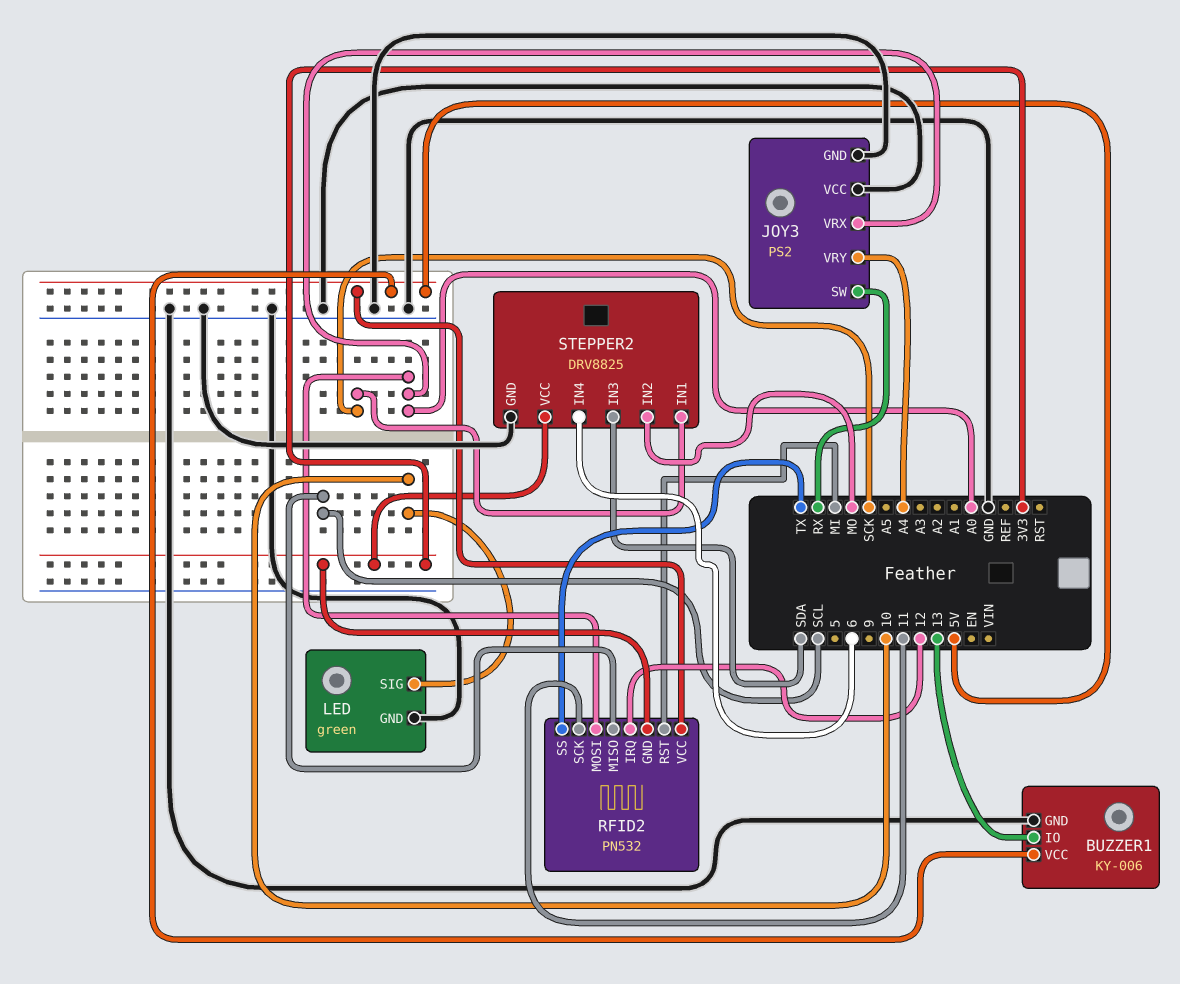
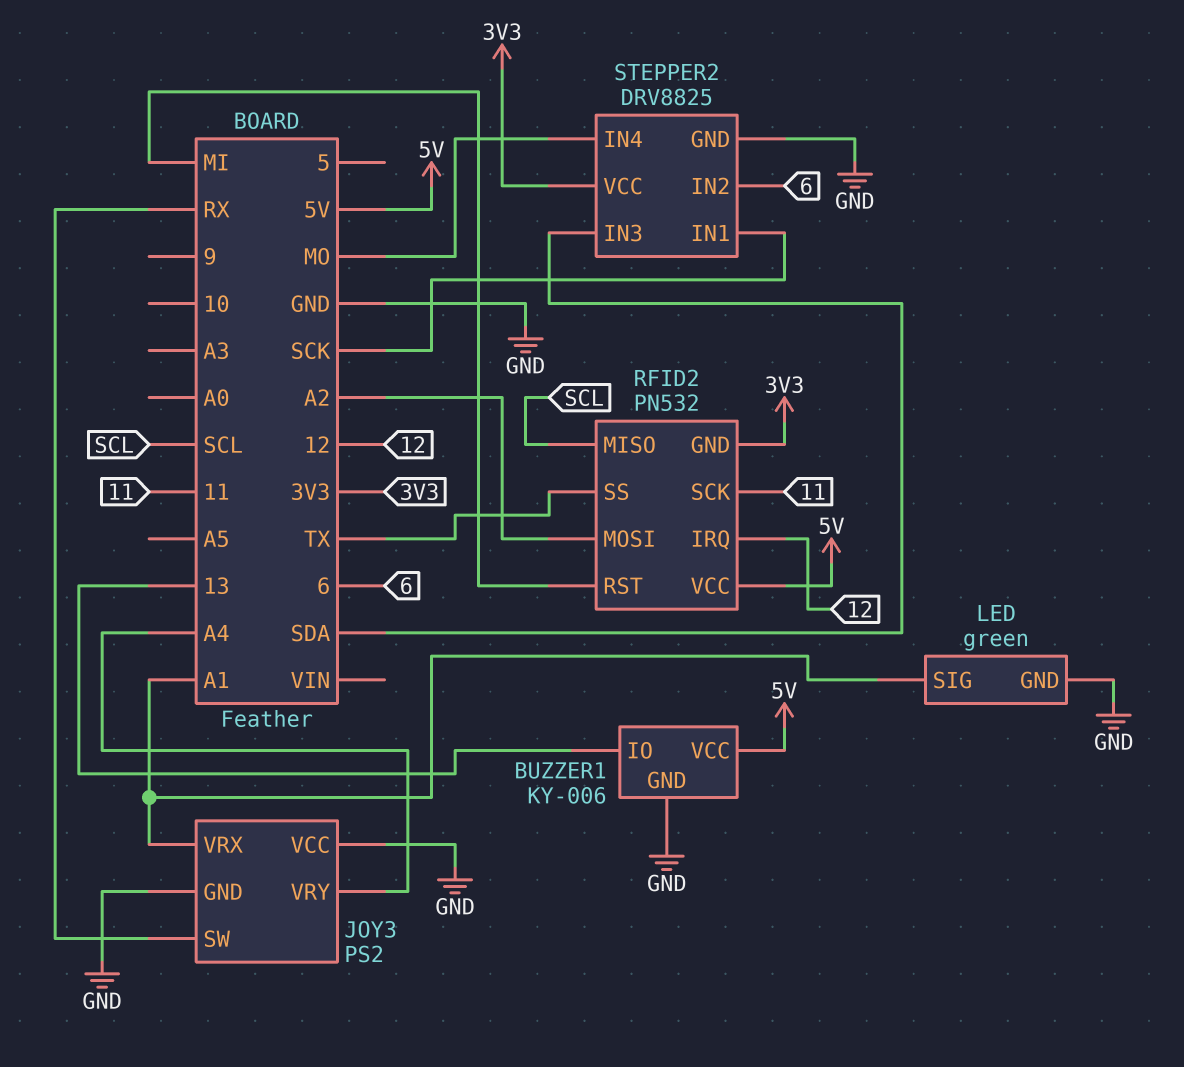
JOY3 pin VRX: A0 -> A1
LED pin SIG: 10 -> A1
RFID2 pin MOSI: A0 -> A2
STEPPER2 pin IN2: MO -> 6
STEPPER2 pin IN4: 6 -> MO

